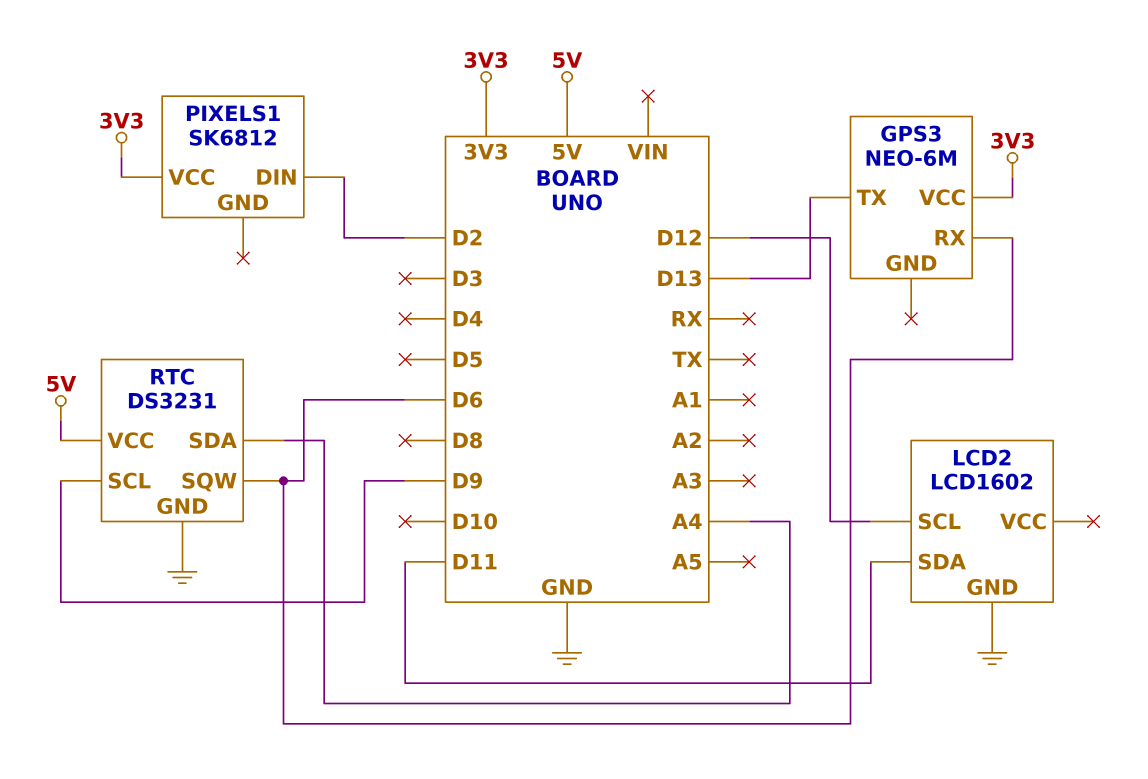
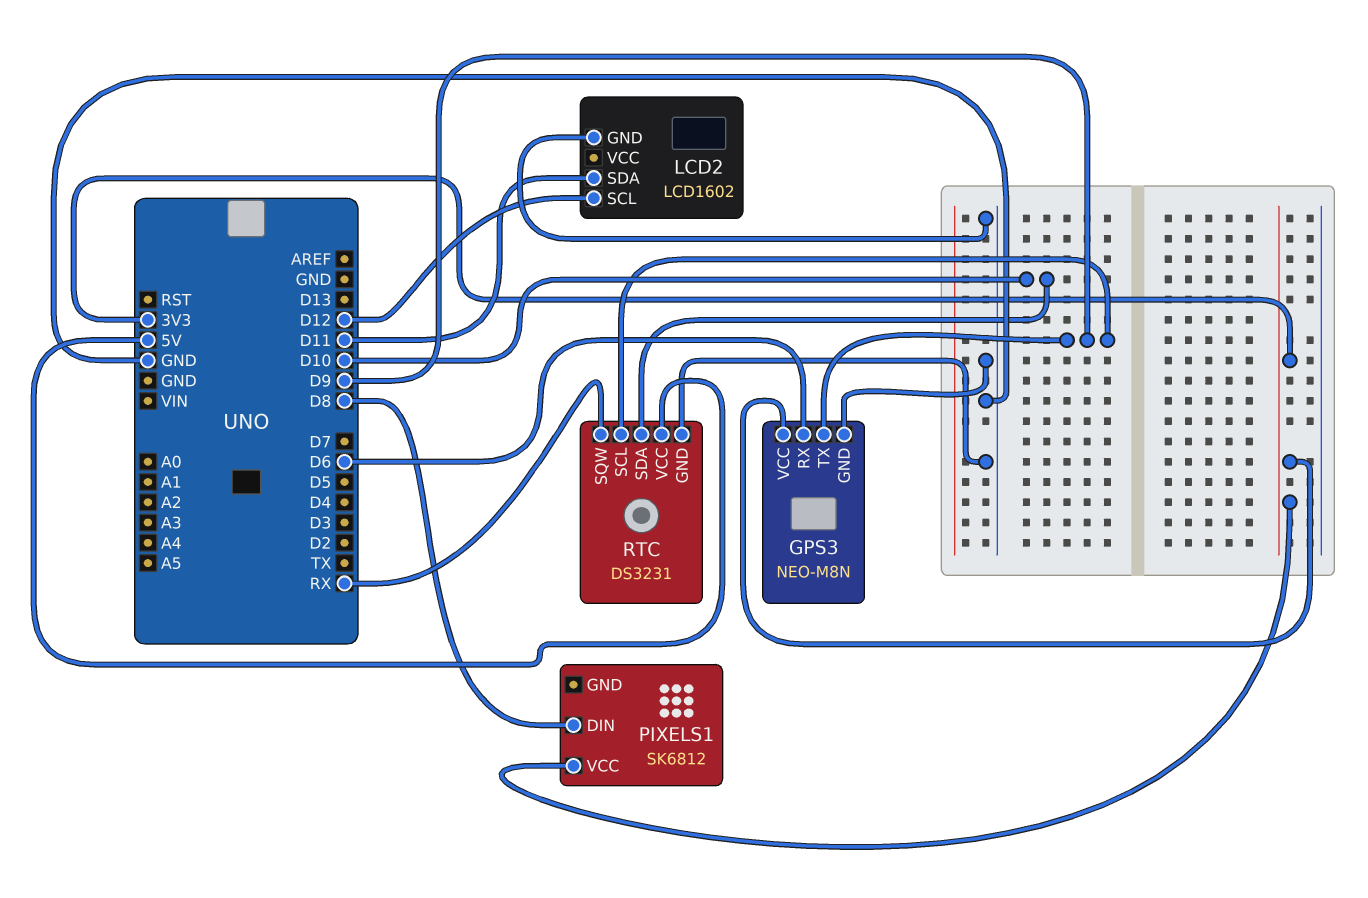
GPS3: NEO-6M -> NEO-M8N
GPS3 pin GND: none -> GND
GPS3 pin TX: D13 -> D9
PIXELS1 pin DIN: D2 -> D8
RTC pin SDA: A4 -> D10
RTC pin SQW: D6 -> RX

